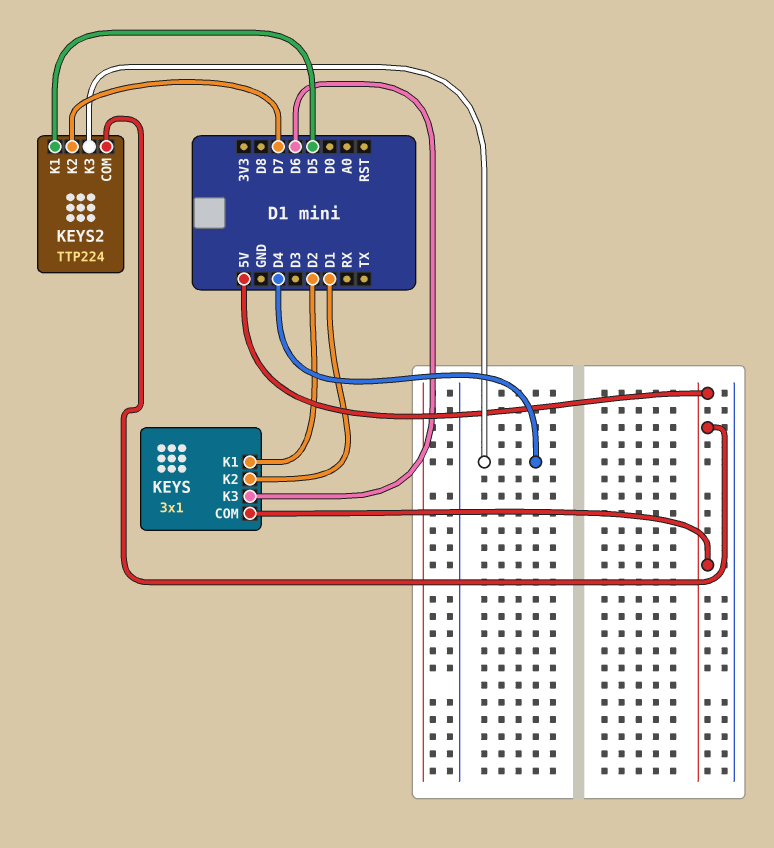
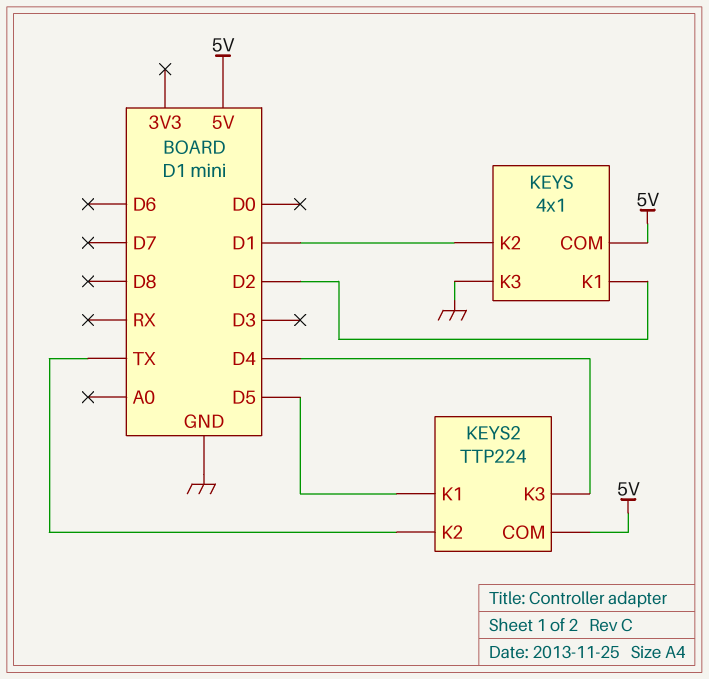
KEYS: 3x1 -> 4x1
KEYS pin K3: D6 -> GND
KEYS2 pin K2: D7 -> TX

